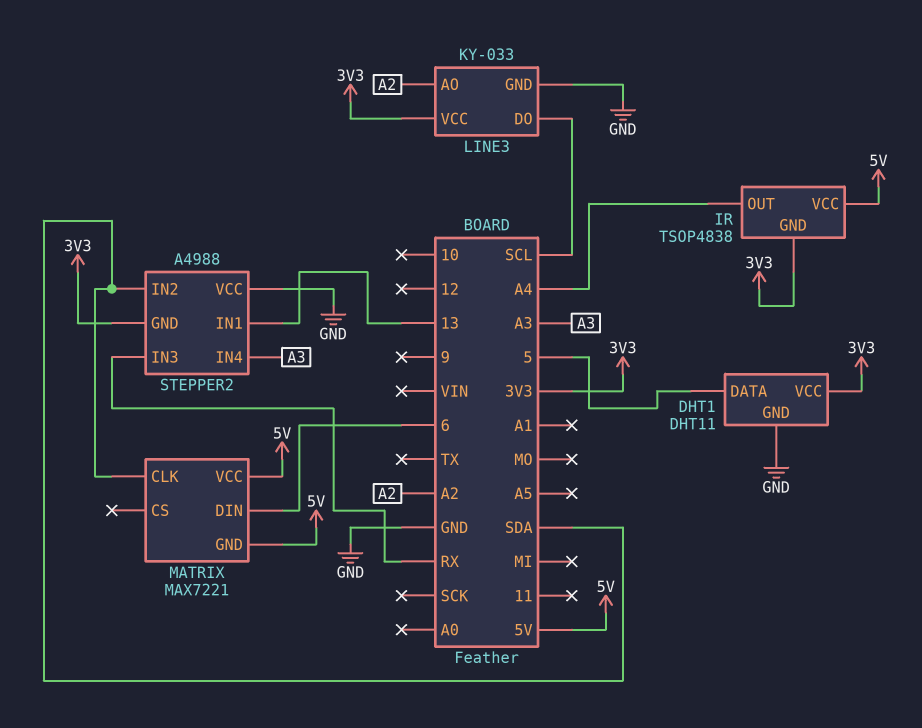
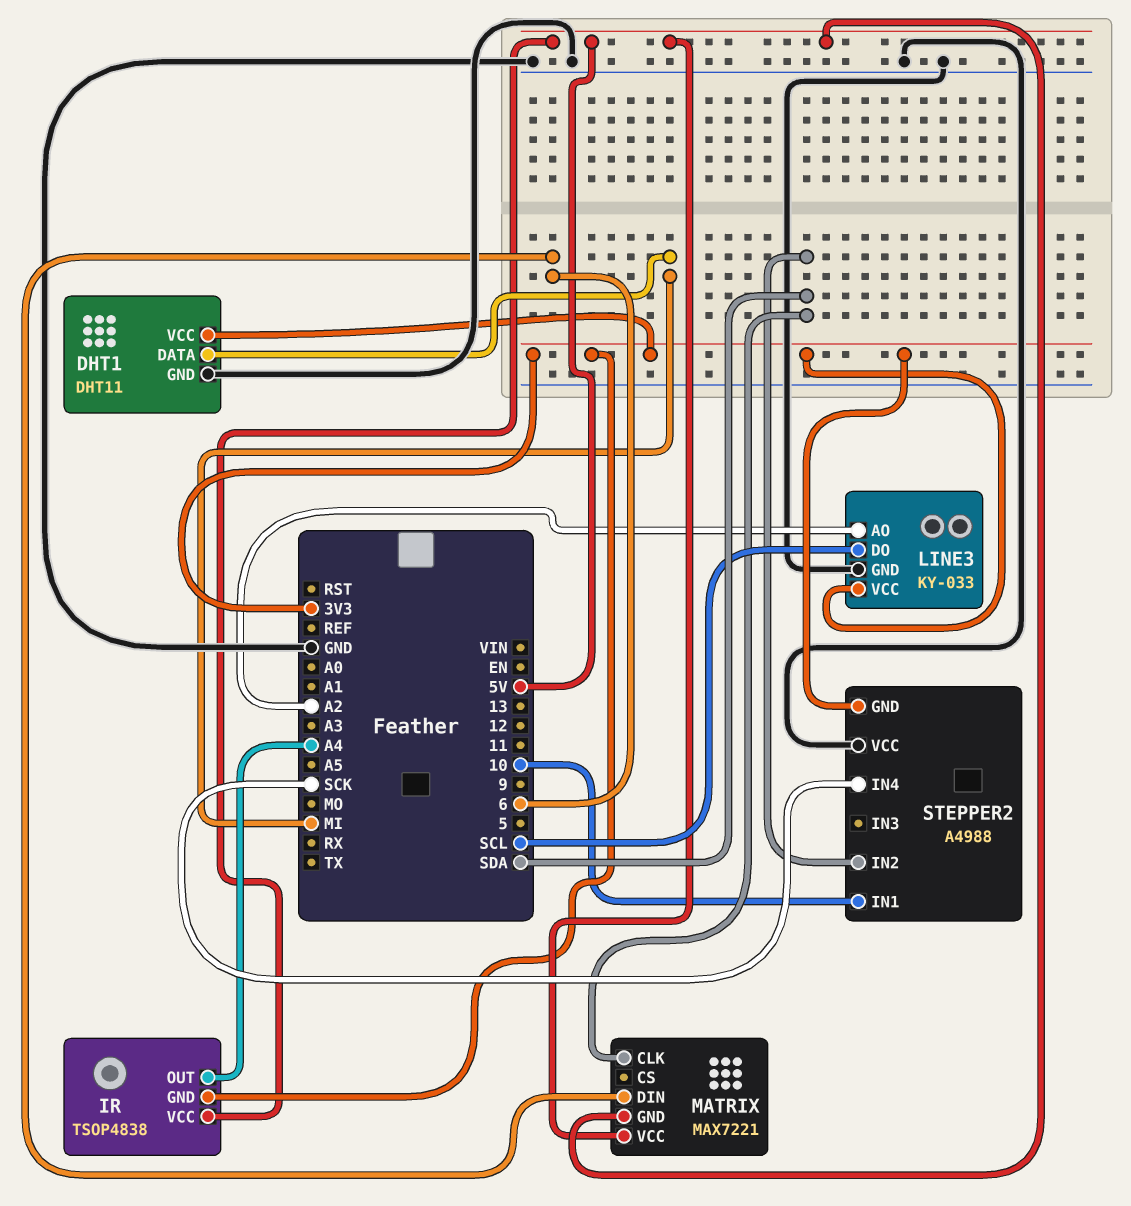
DHT1 pin DATA: 5 -> MI
STEPPER2 pin IN1: 13 -> 10
STEPPER2 pin IN3: RX -> none
STEPPER2 pin IN4: A3 -> SCK

